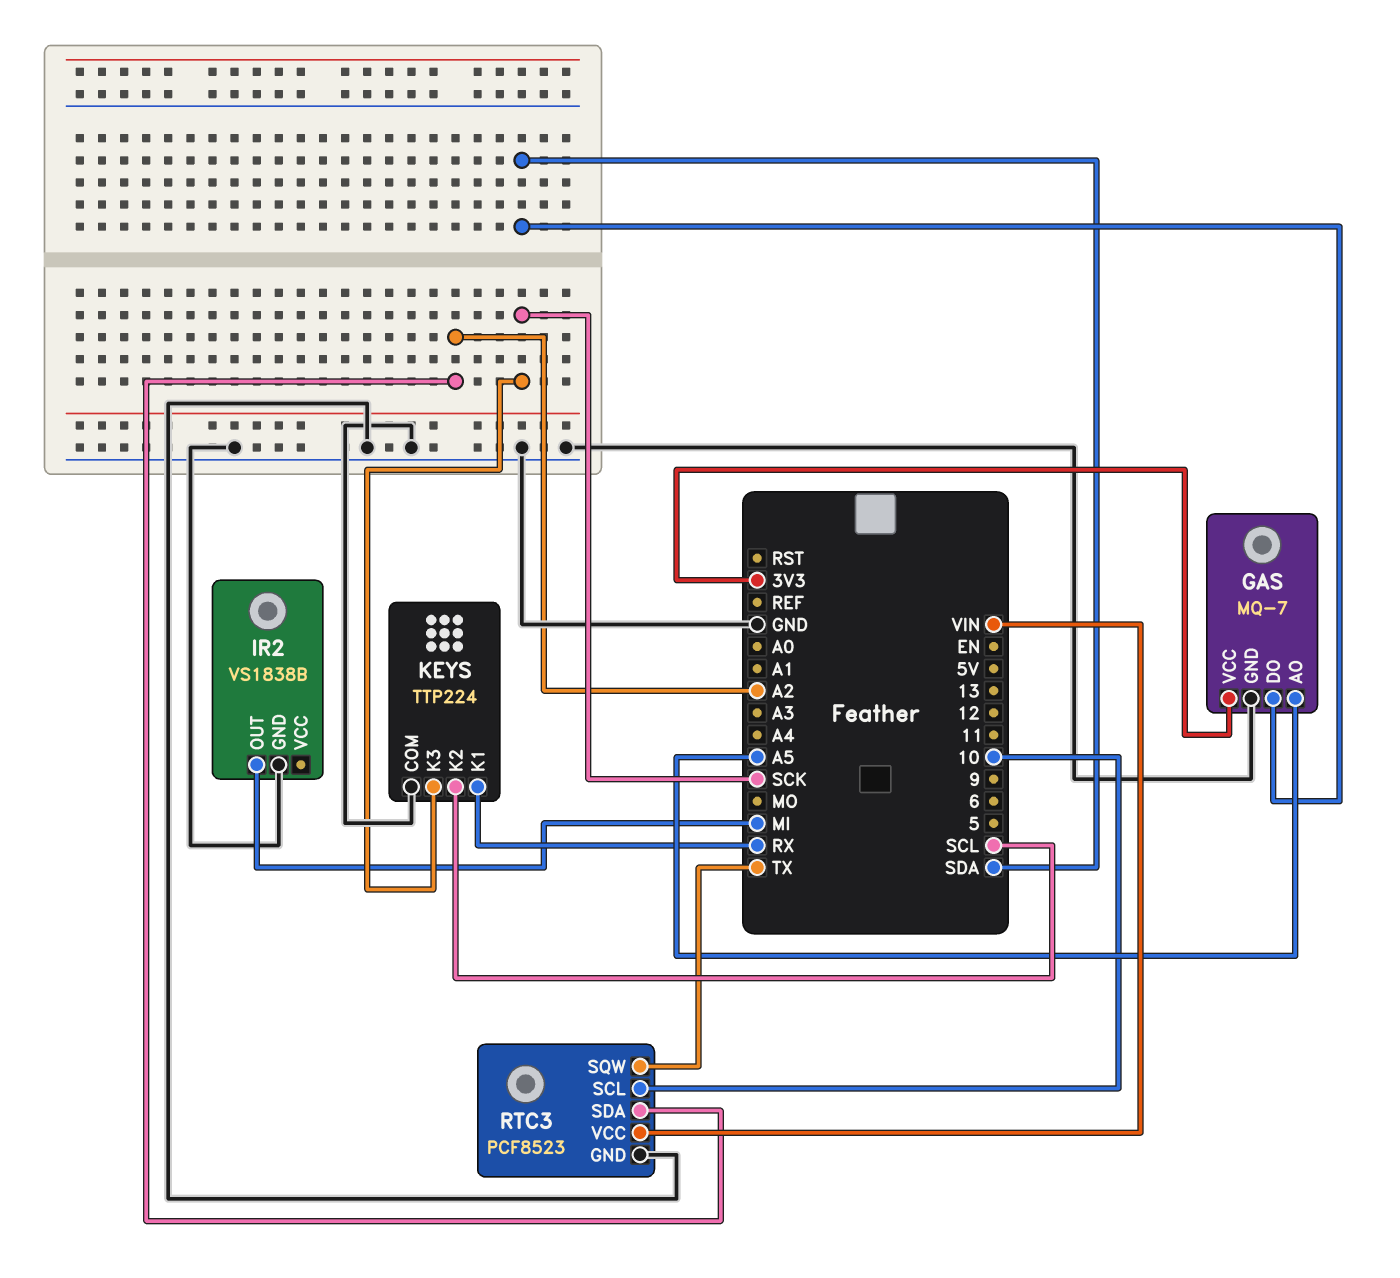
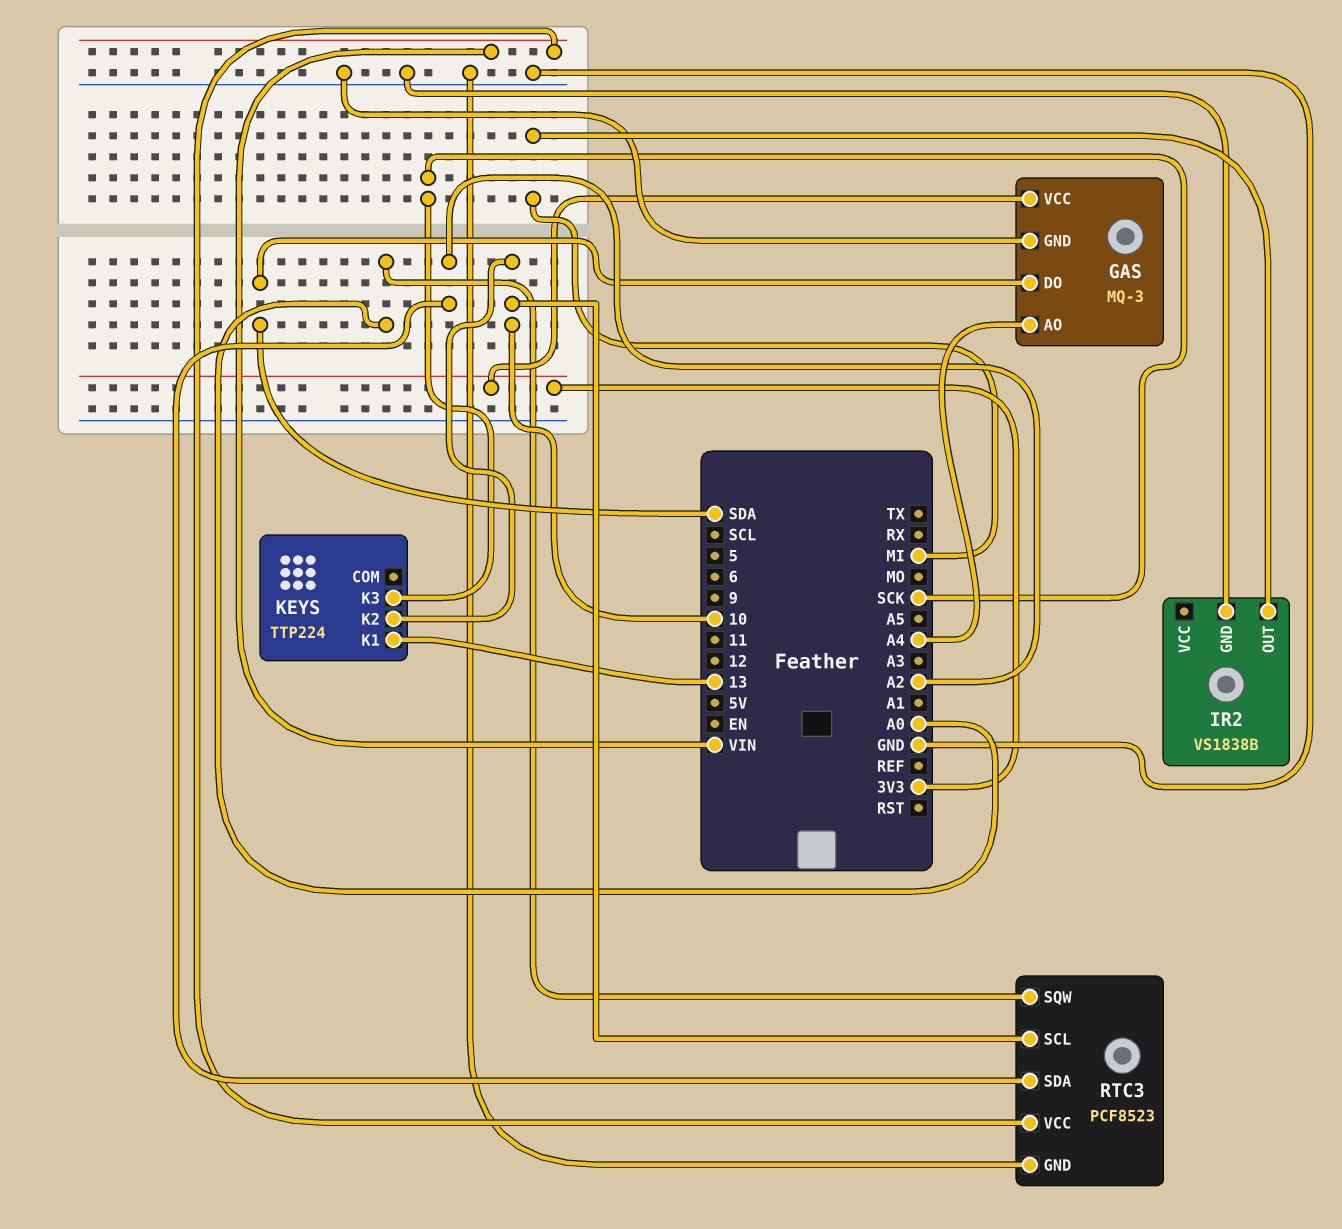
GAS: MQ-7 -> MQ-3
GAS pin AO: A5 -> A4
KEYS pin COM: GND -> none
KEYS pin K1: RX -> 13
KEYS pin K2: SCL -> 10
RTC3 pin SQW: TX -> A0

